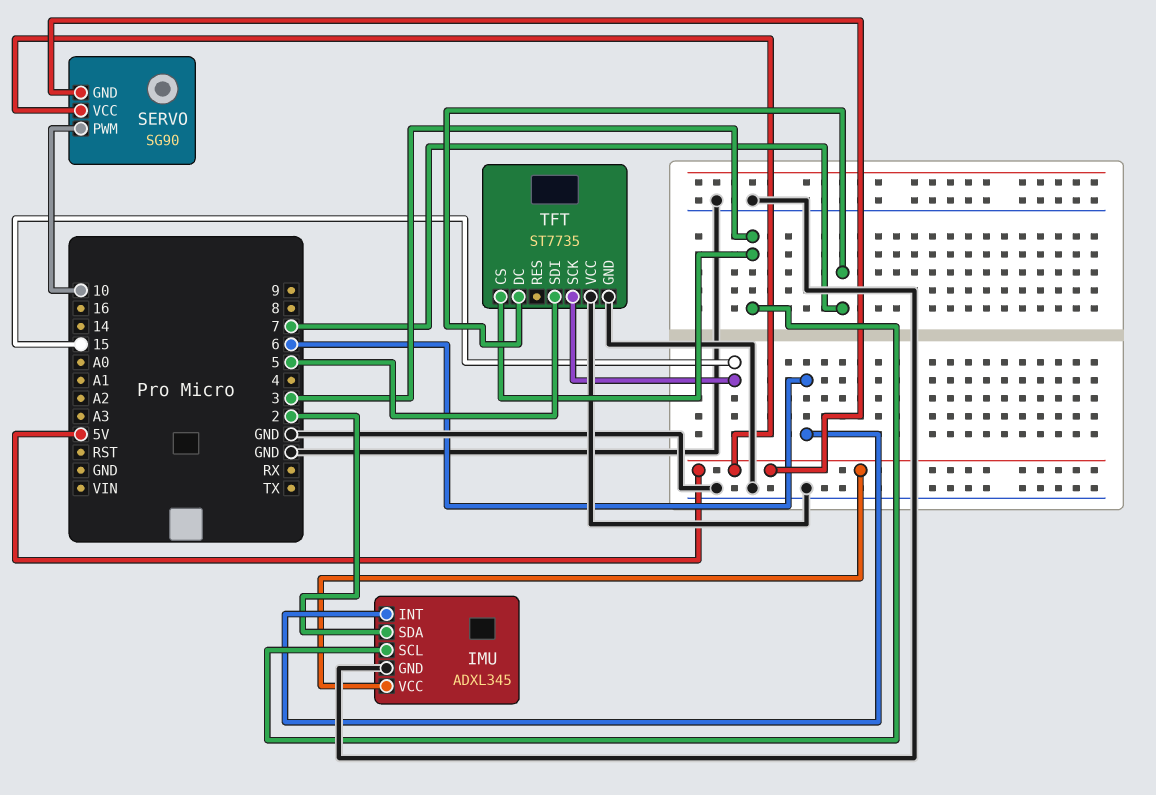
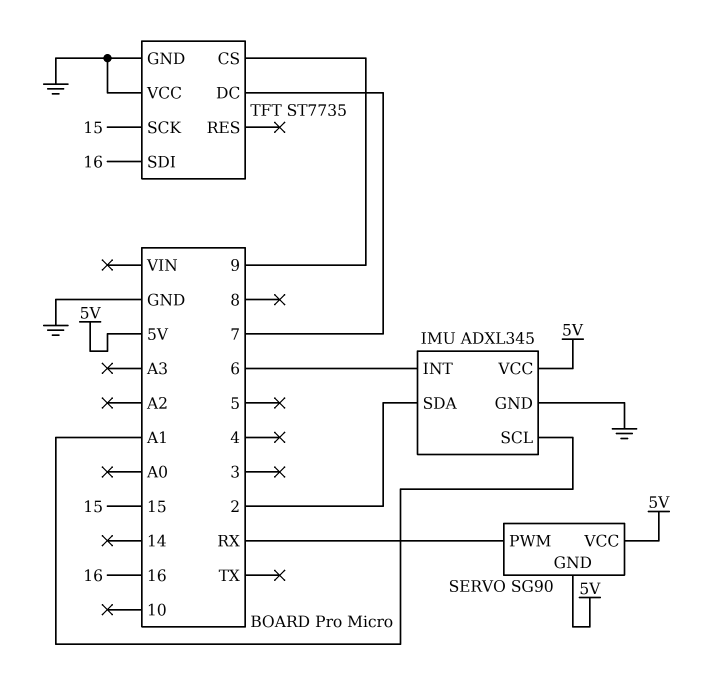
IMU pin SCL: 3 -> A1
SERVO pin PWM: 10 -> RX
TFT pin CS: 3 -> 9
TFT pin SDI: 5 -> 16

